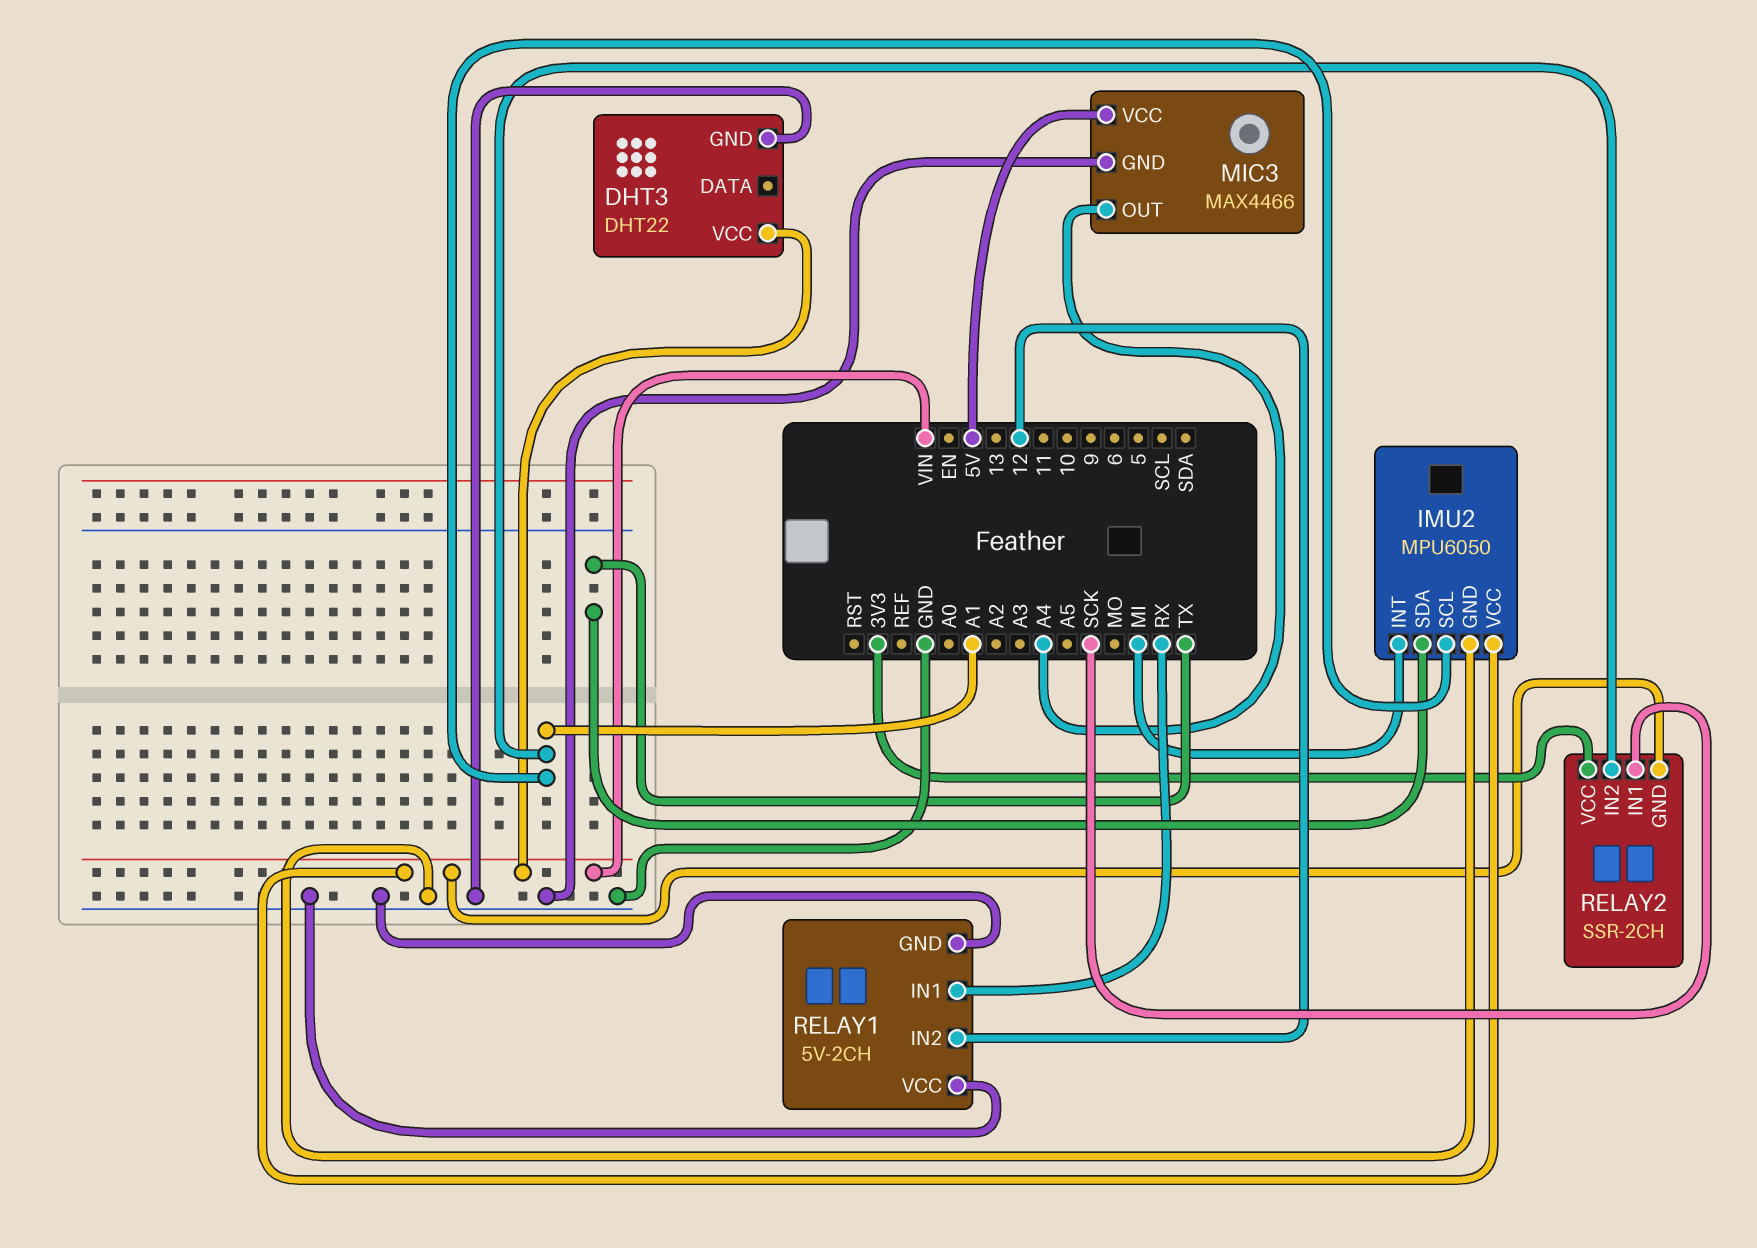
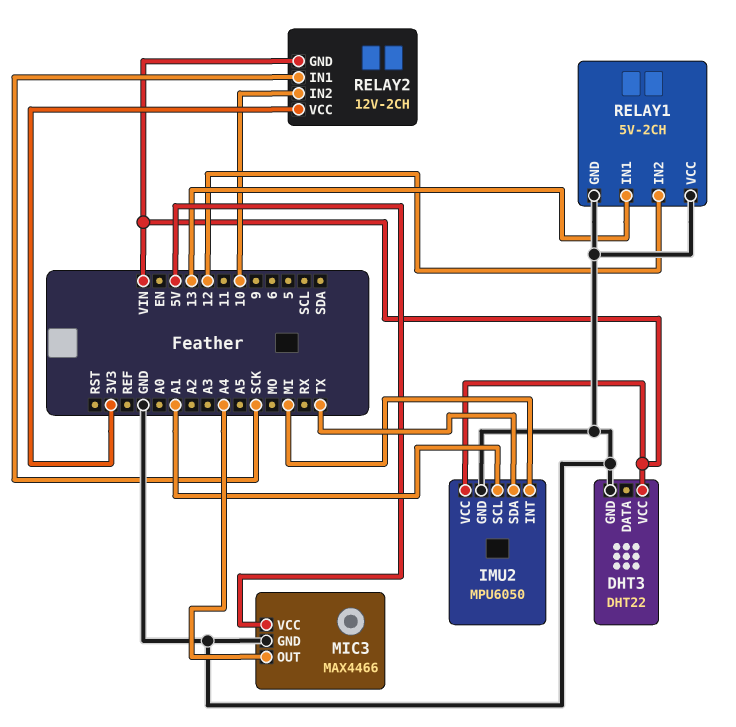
RELAY1 pin IN1: RX -> 13
RELAY2: SSR-2CH -> 12V-2CH
RELAY2 pin IN2: A1 -> 10

